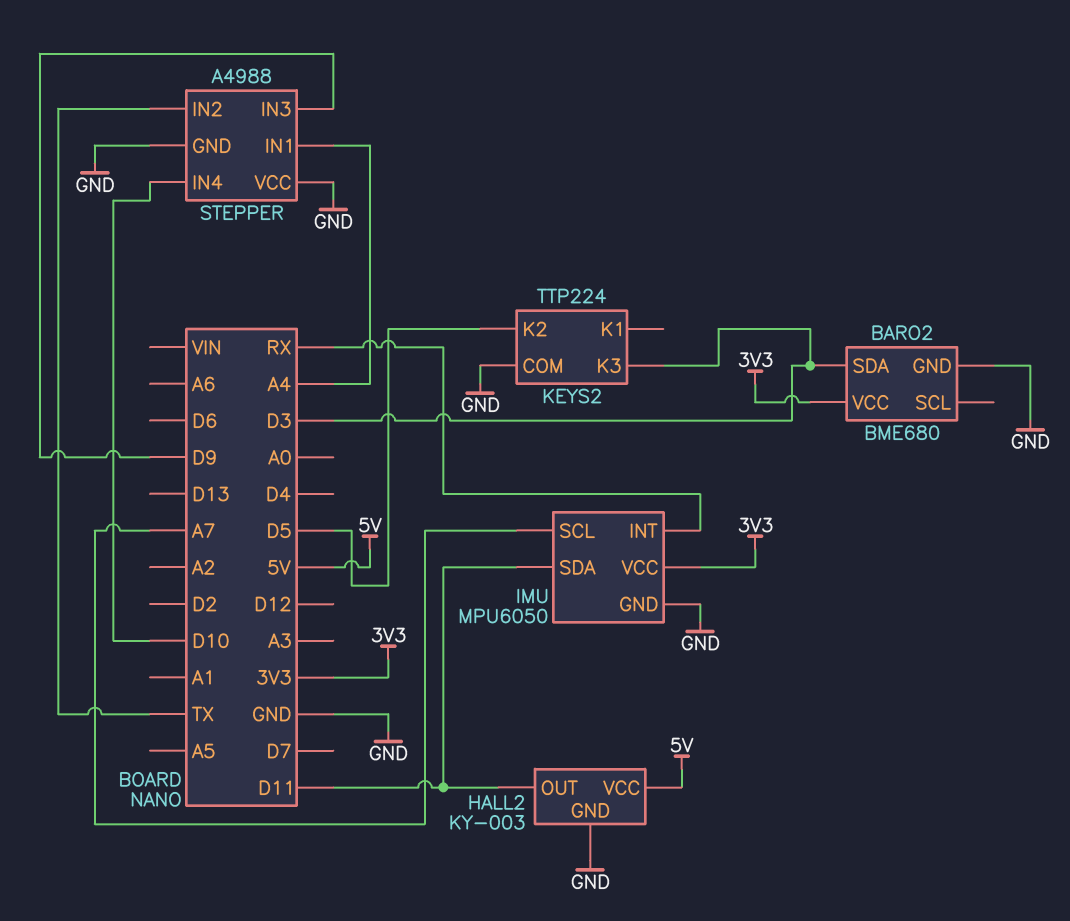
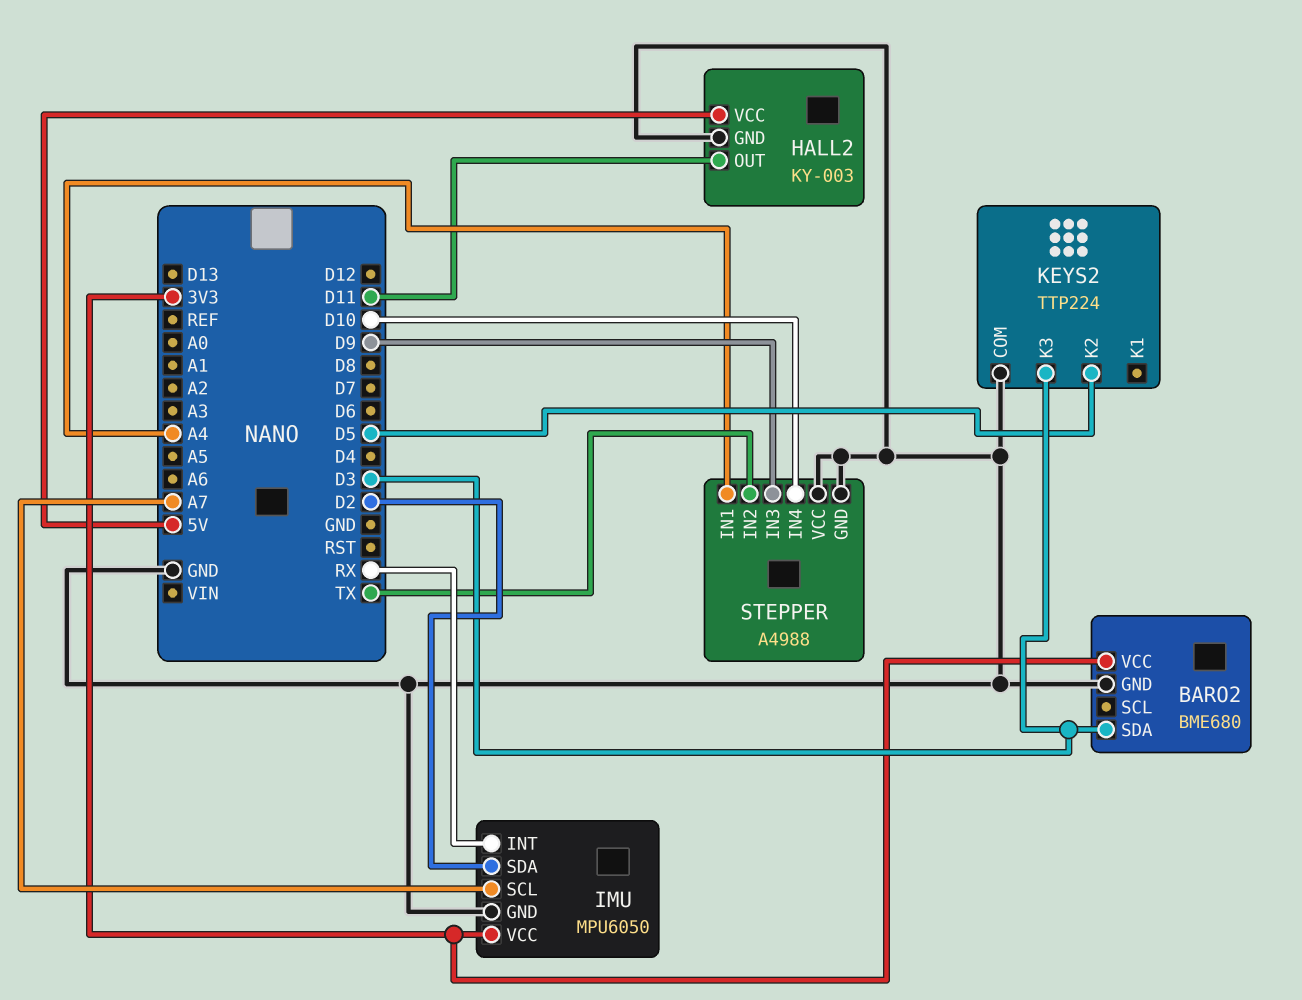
IMU pin SDA: D11 -> D2

